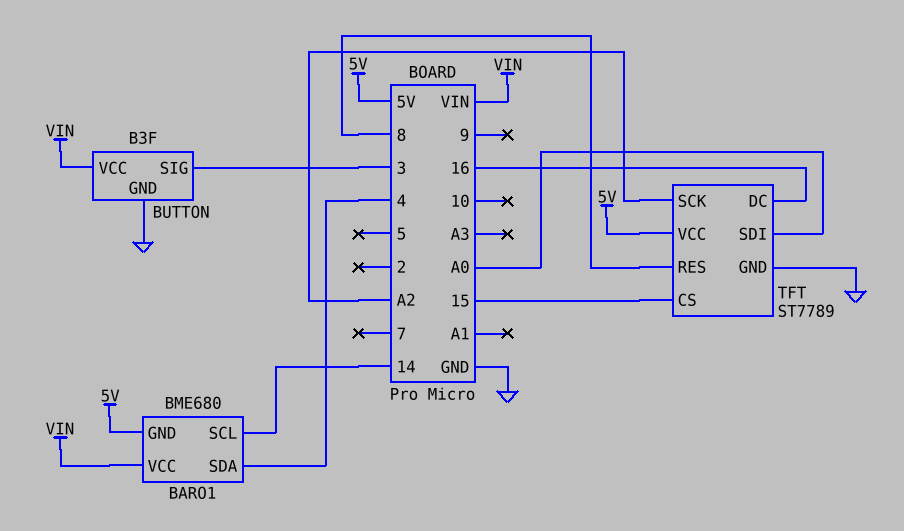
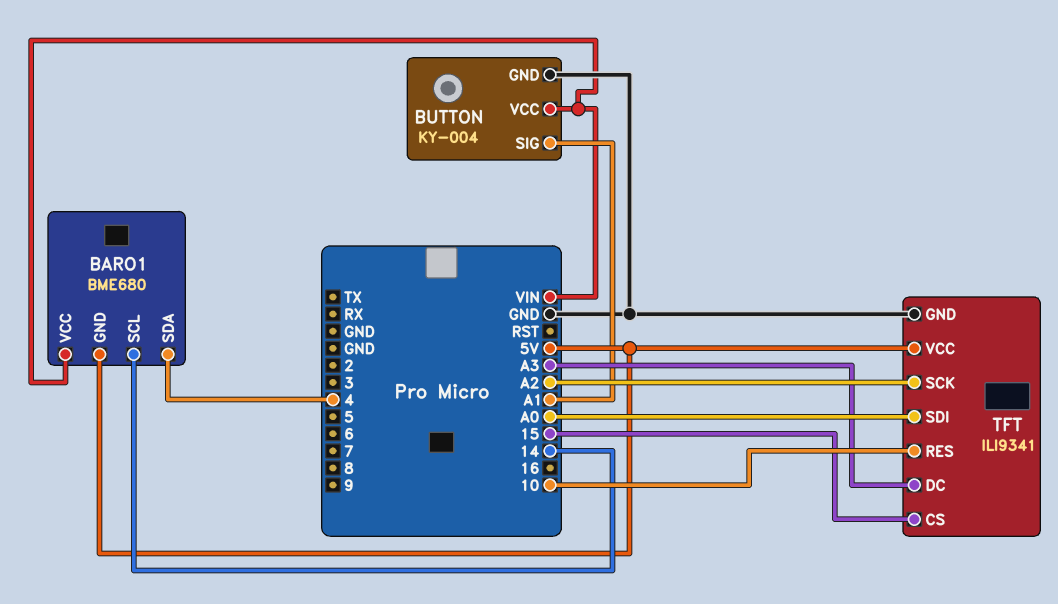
BUTTON: B3F -> KY-004
BUTTON pin SIG: 3 -> A1
TFT: ST7789 -> ILI9341
TFT pin DC: 16 -> A3
TFT pin RES: 8 -> 10

